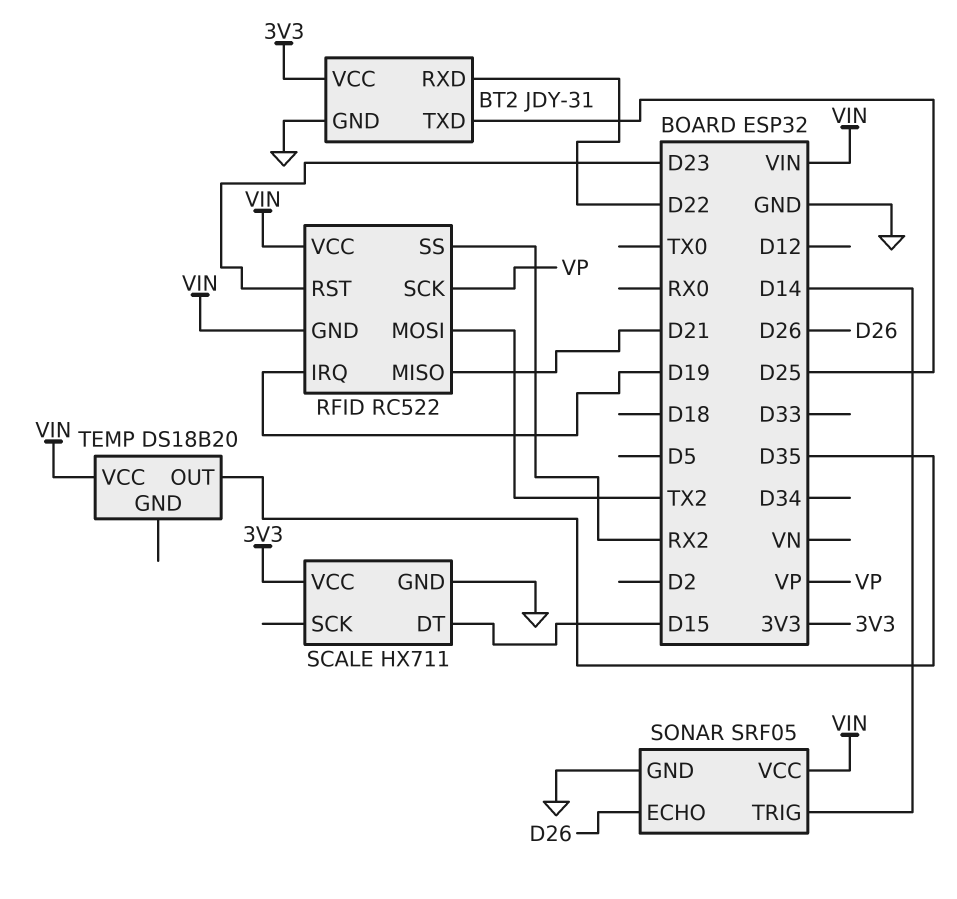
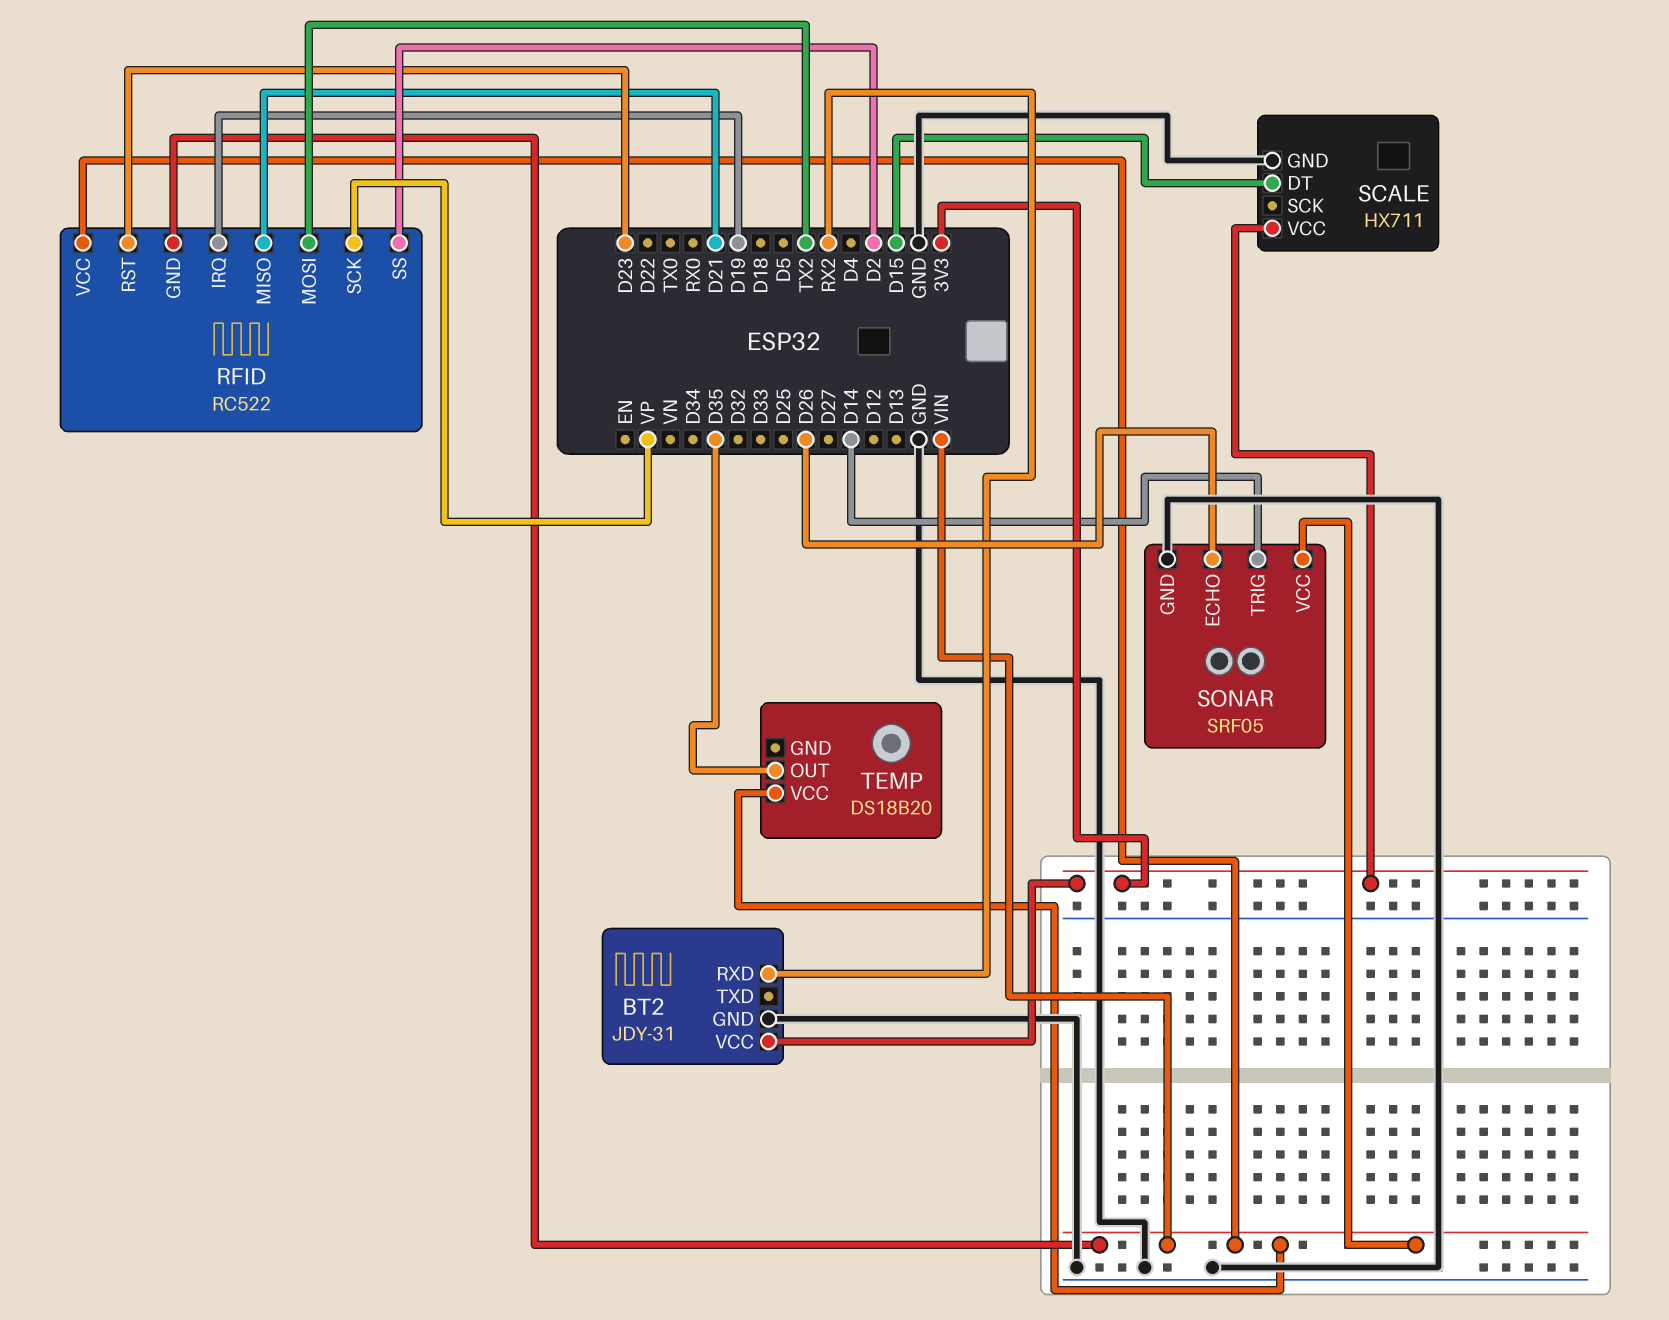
BT2 pin RXD: D22 -> RX2
BT2 pin TXD: D25 -> none
RFID pin SS: RX2 -> D2

